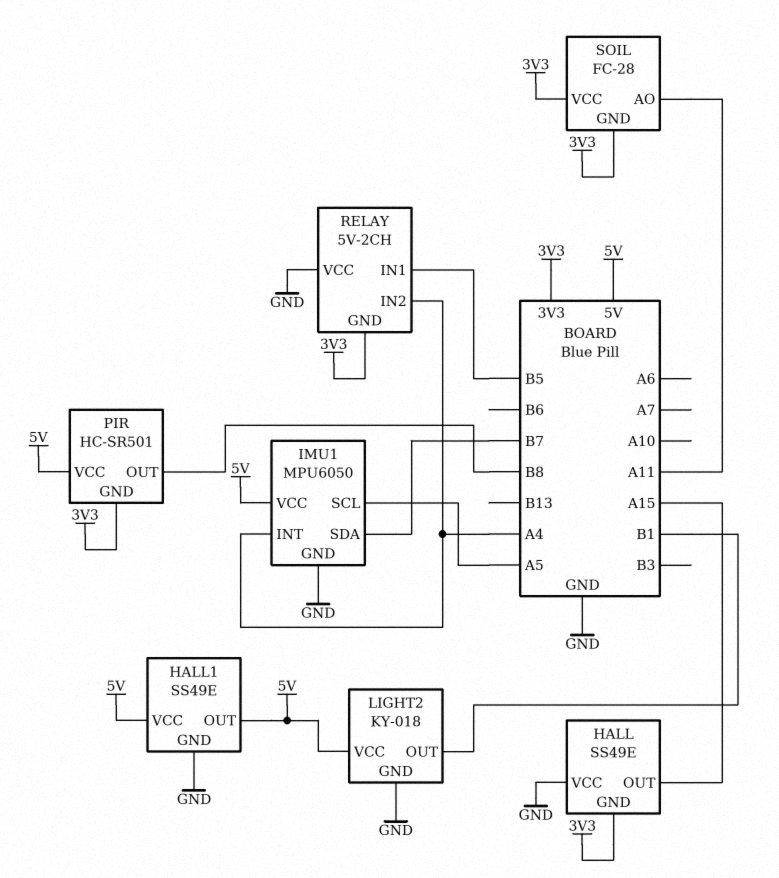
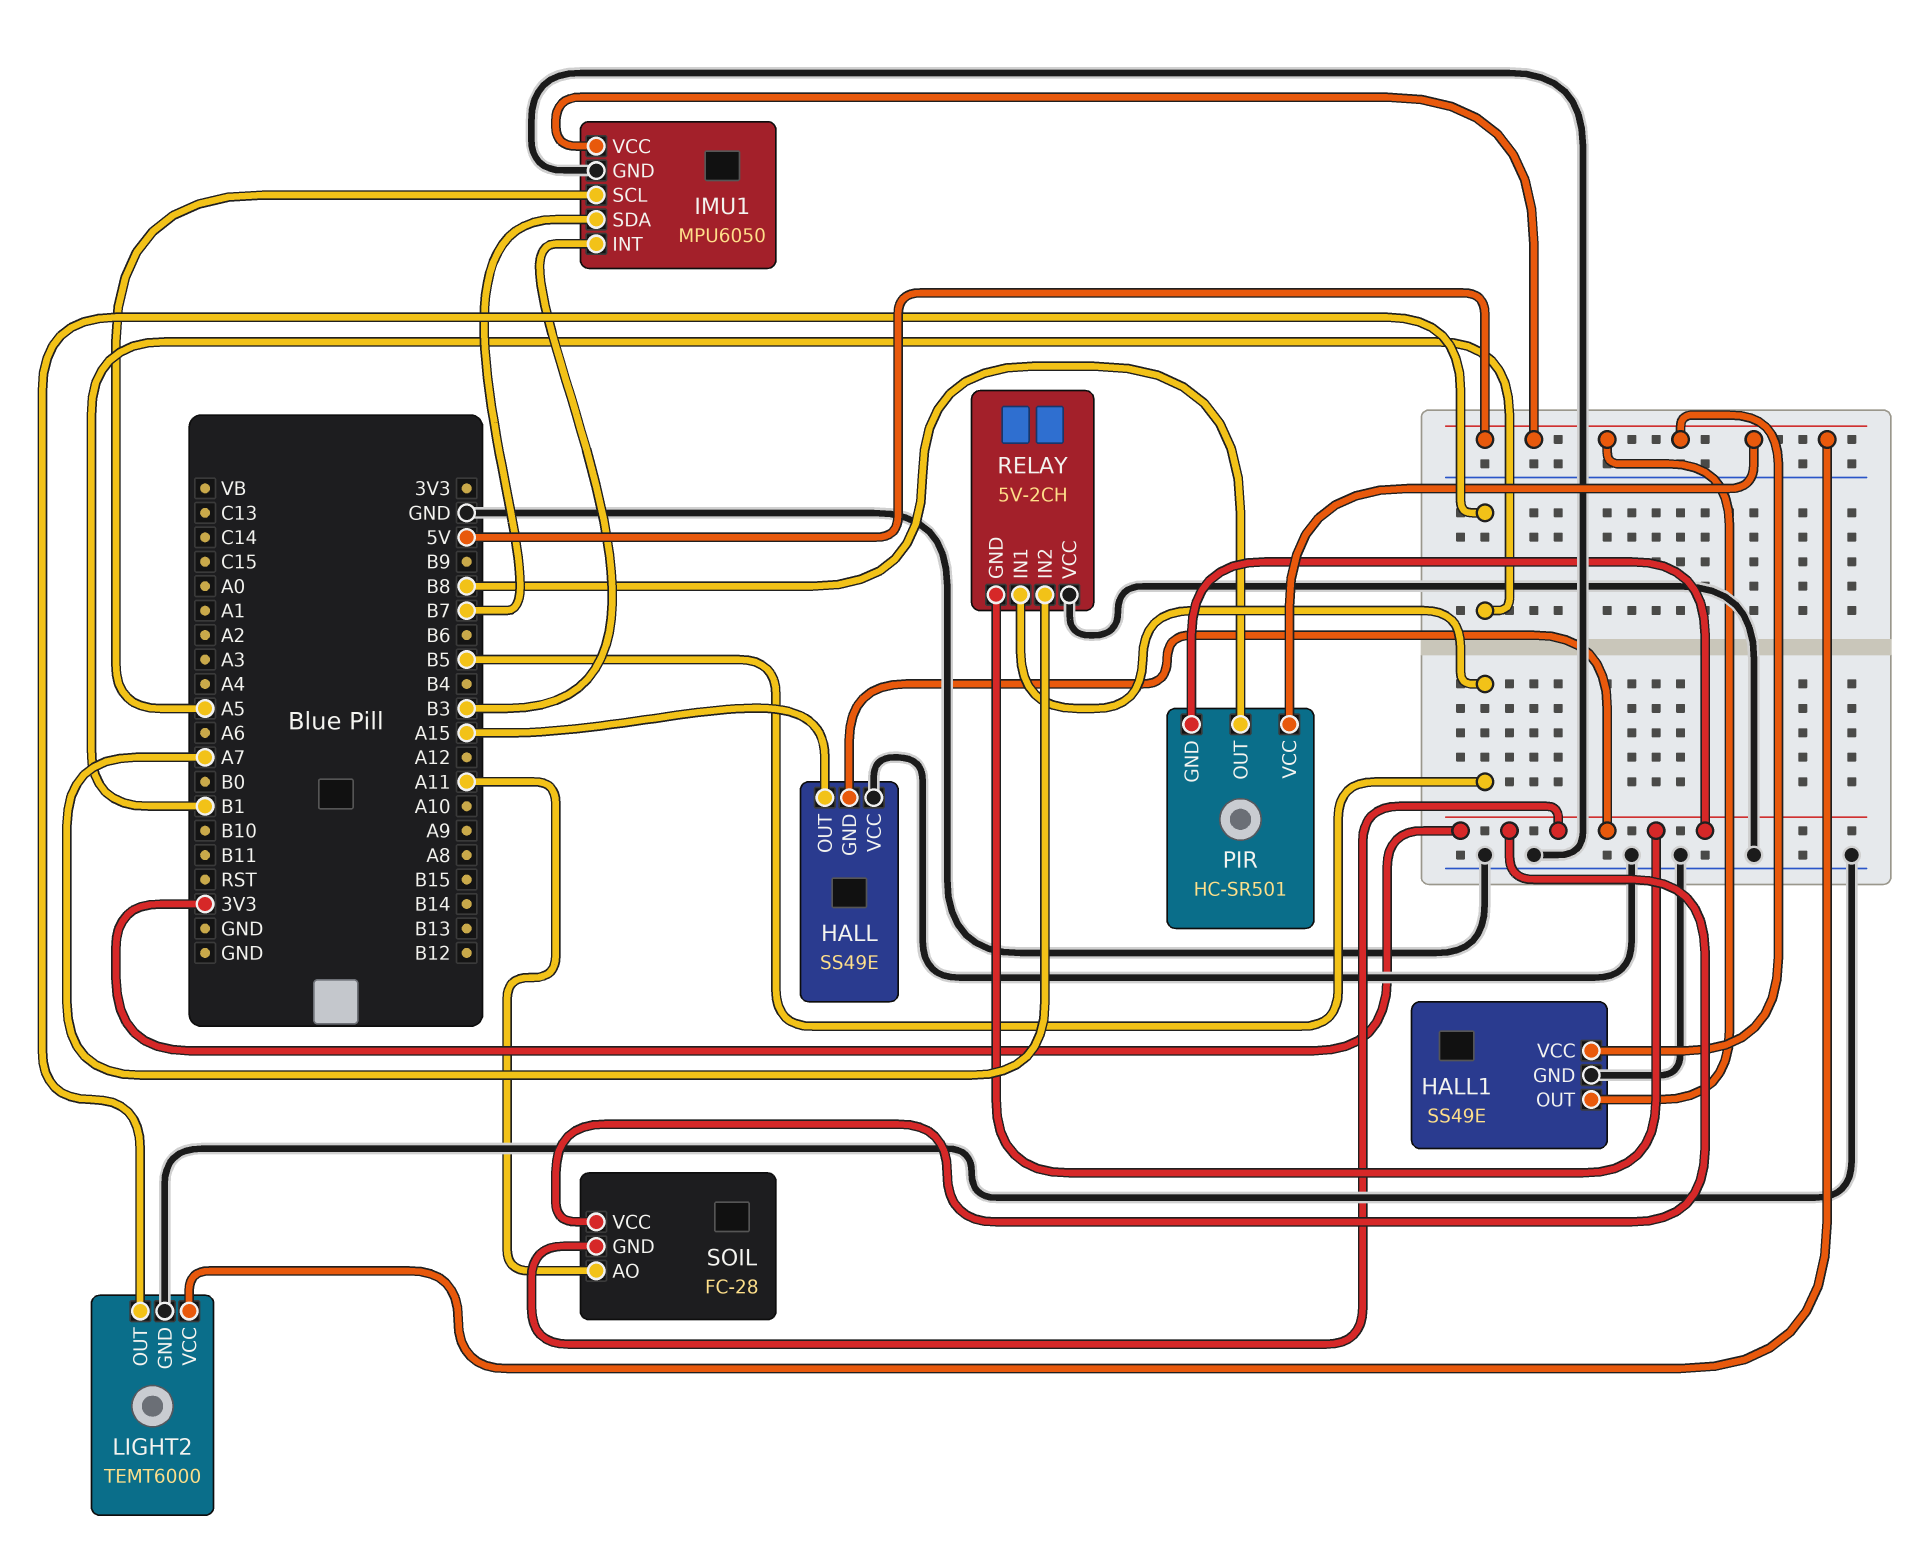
IMU1 pin INT: A4 -> B3
LIGHT2: KY-018 -> TEMT6000
RELAY pin IN2: A4 -> A7

